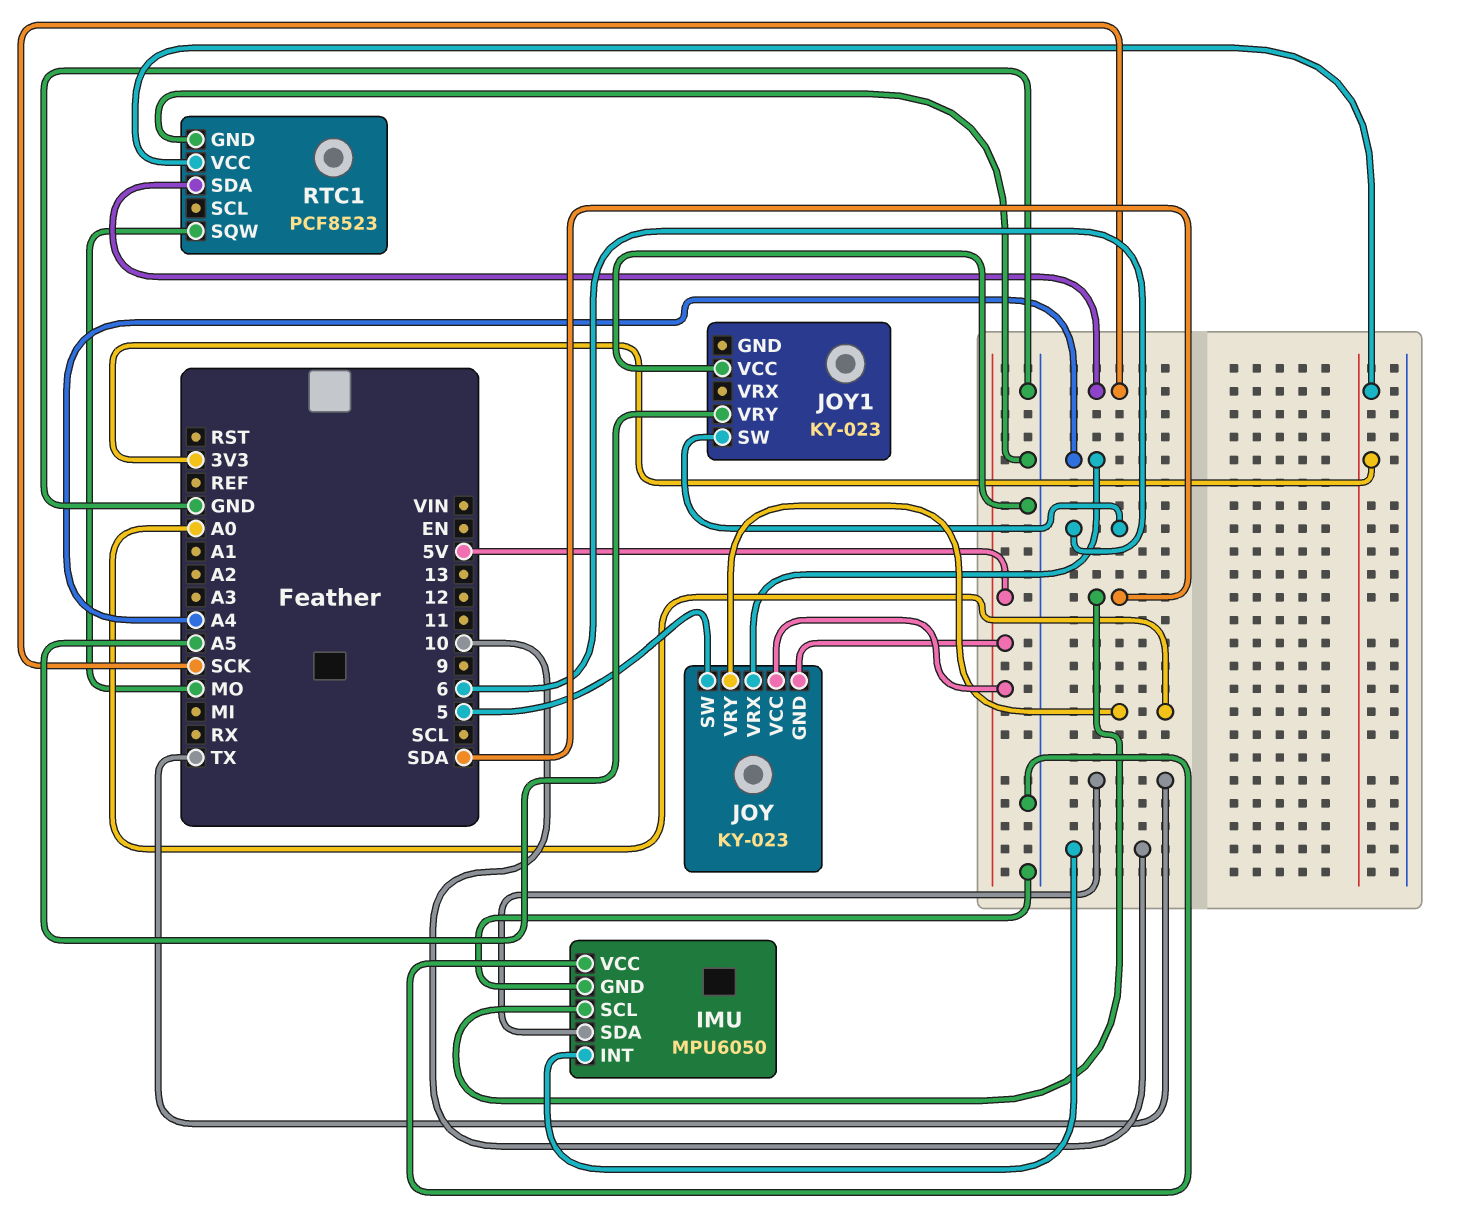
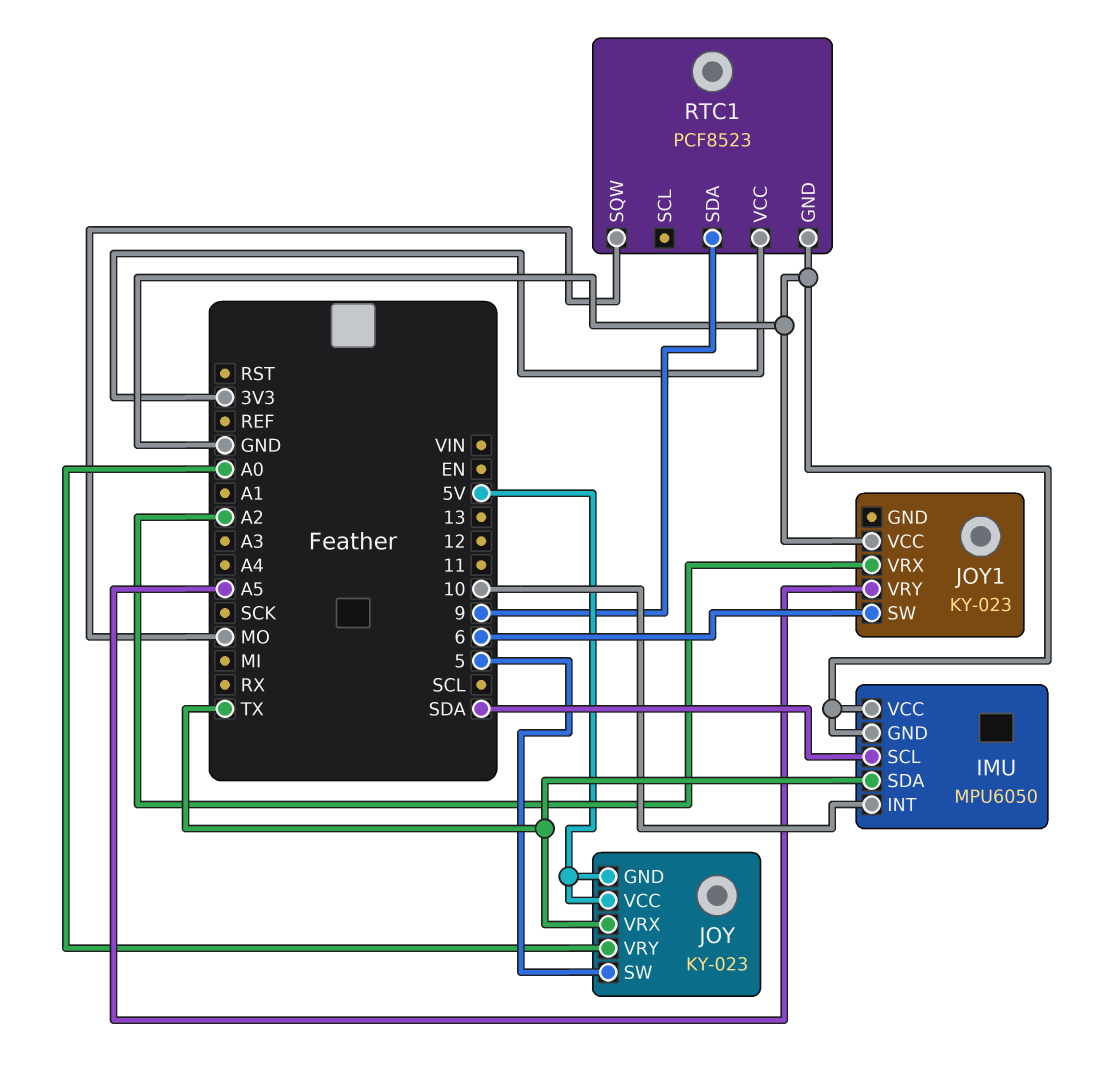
JOY pin VRX: A4 -> TX
JOY1 pin VRX: none -> A2
RTC1 pin SDA: SCK -> 9

